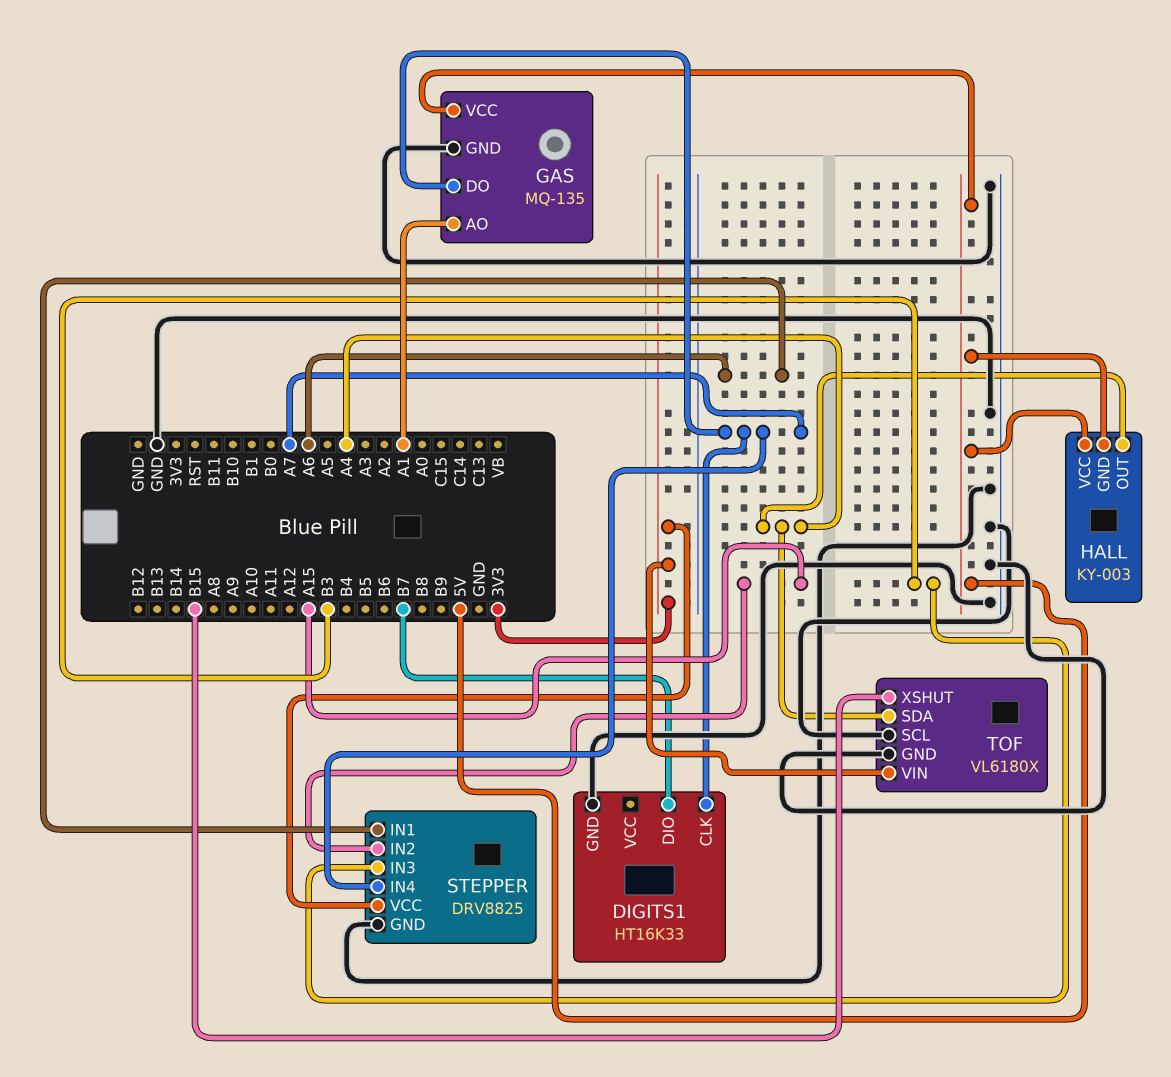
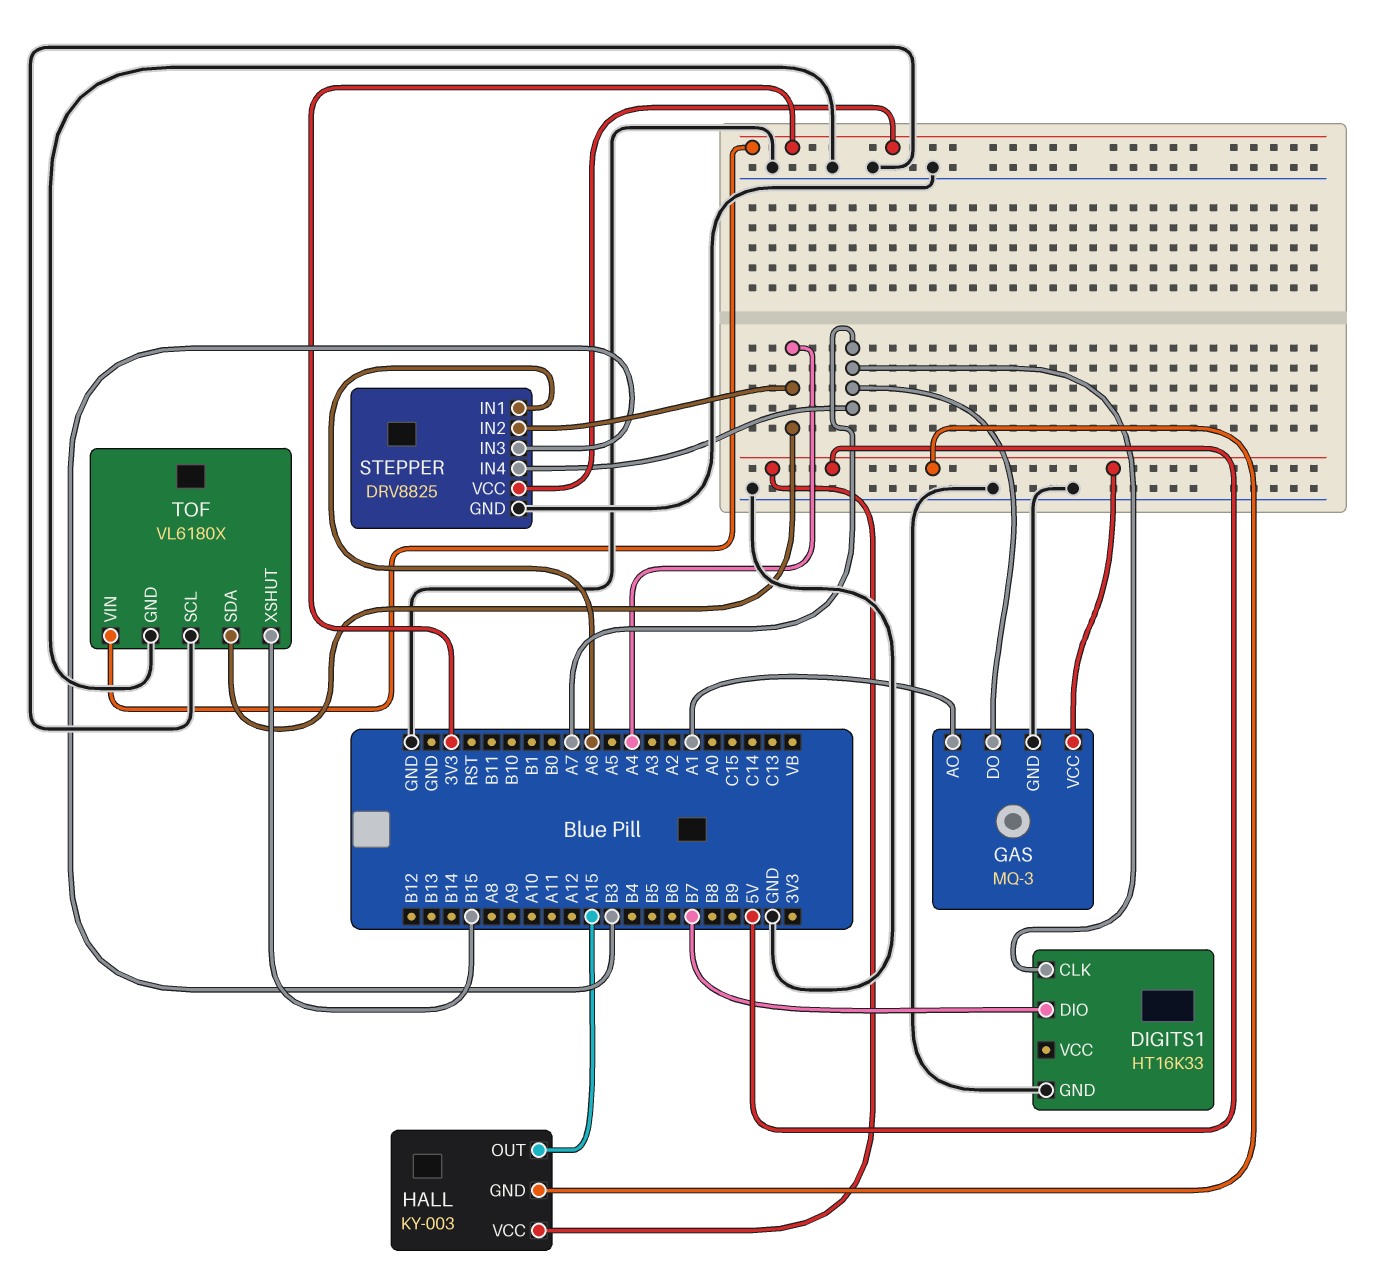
GAS: MQ-135 -> MQ-3
HALL pin OUT: A4 -> A15
STEPPER pin IN2: A15 -> A4

